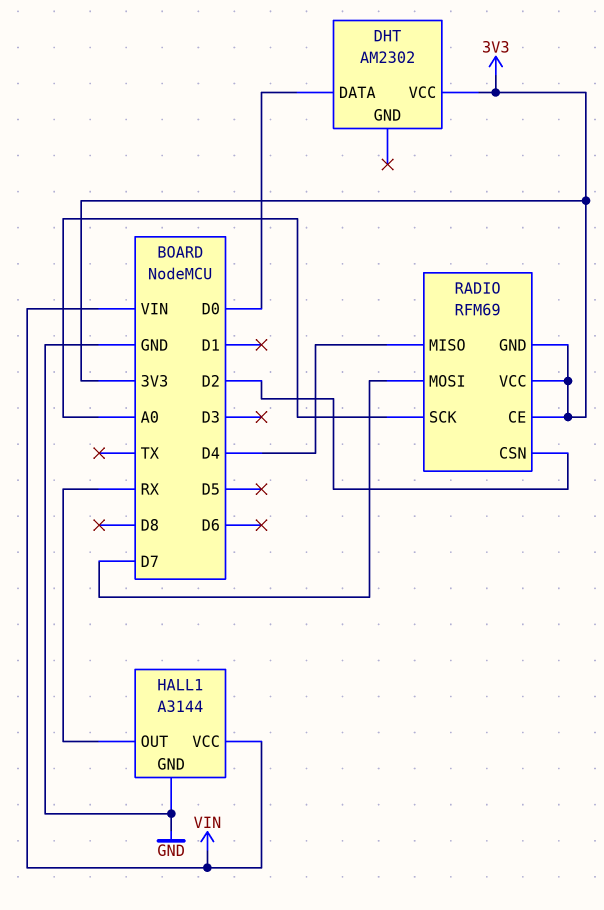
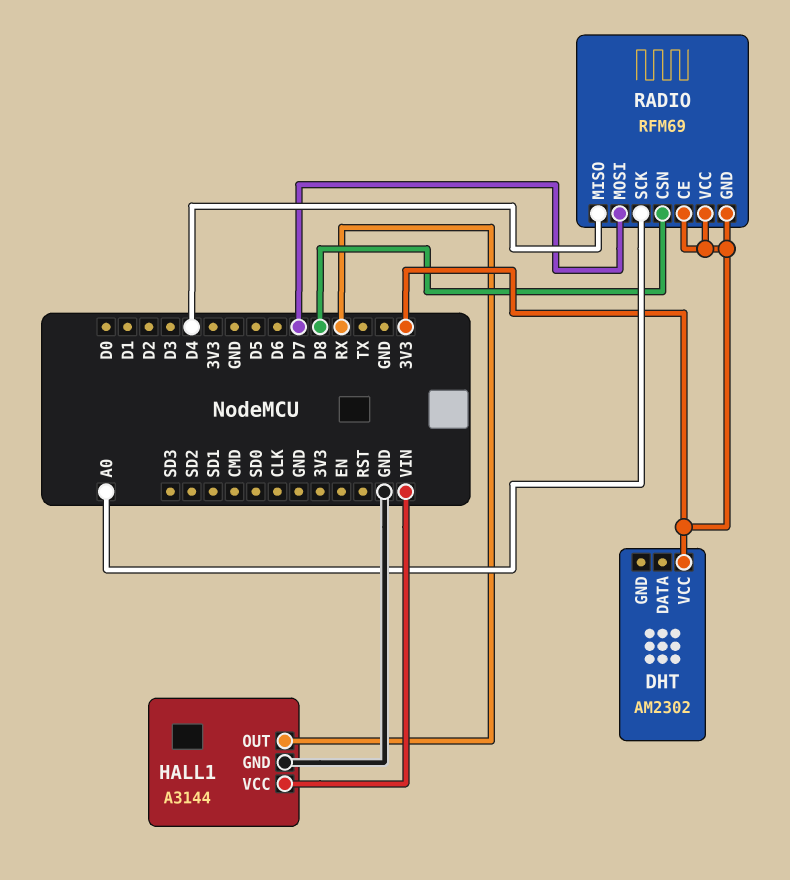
DHT pin DATA: D0 -> none
RADIO pin CSN: D2 -> D8

